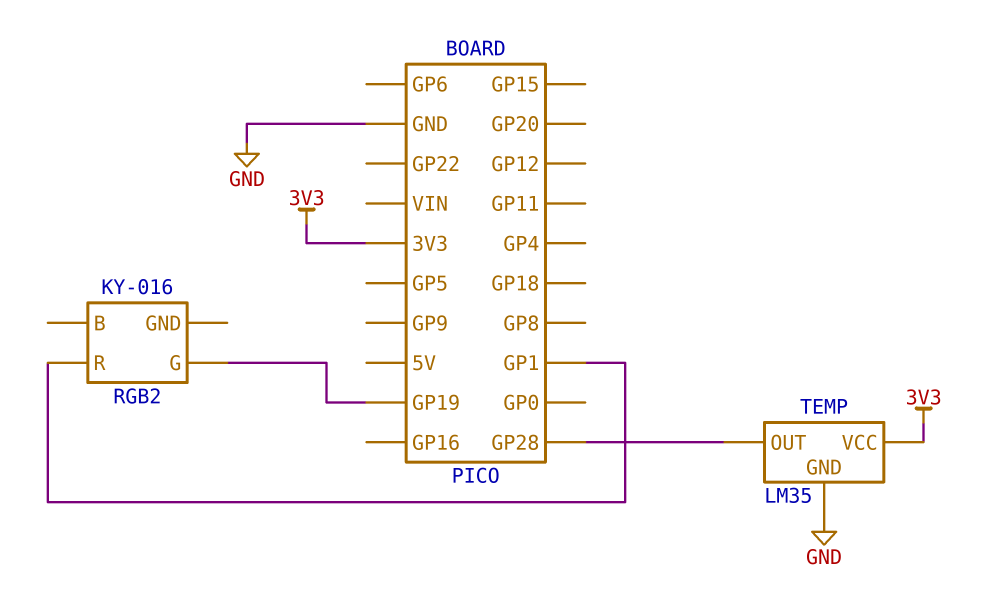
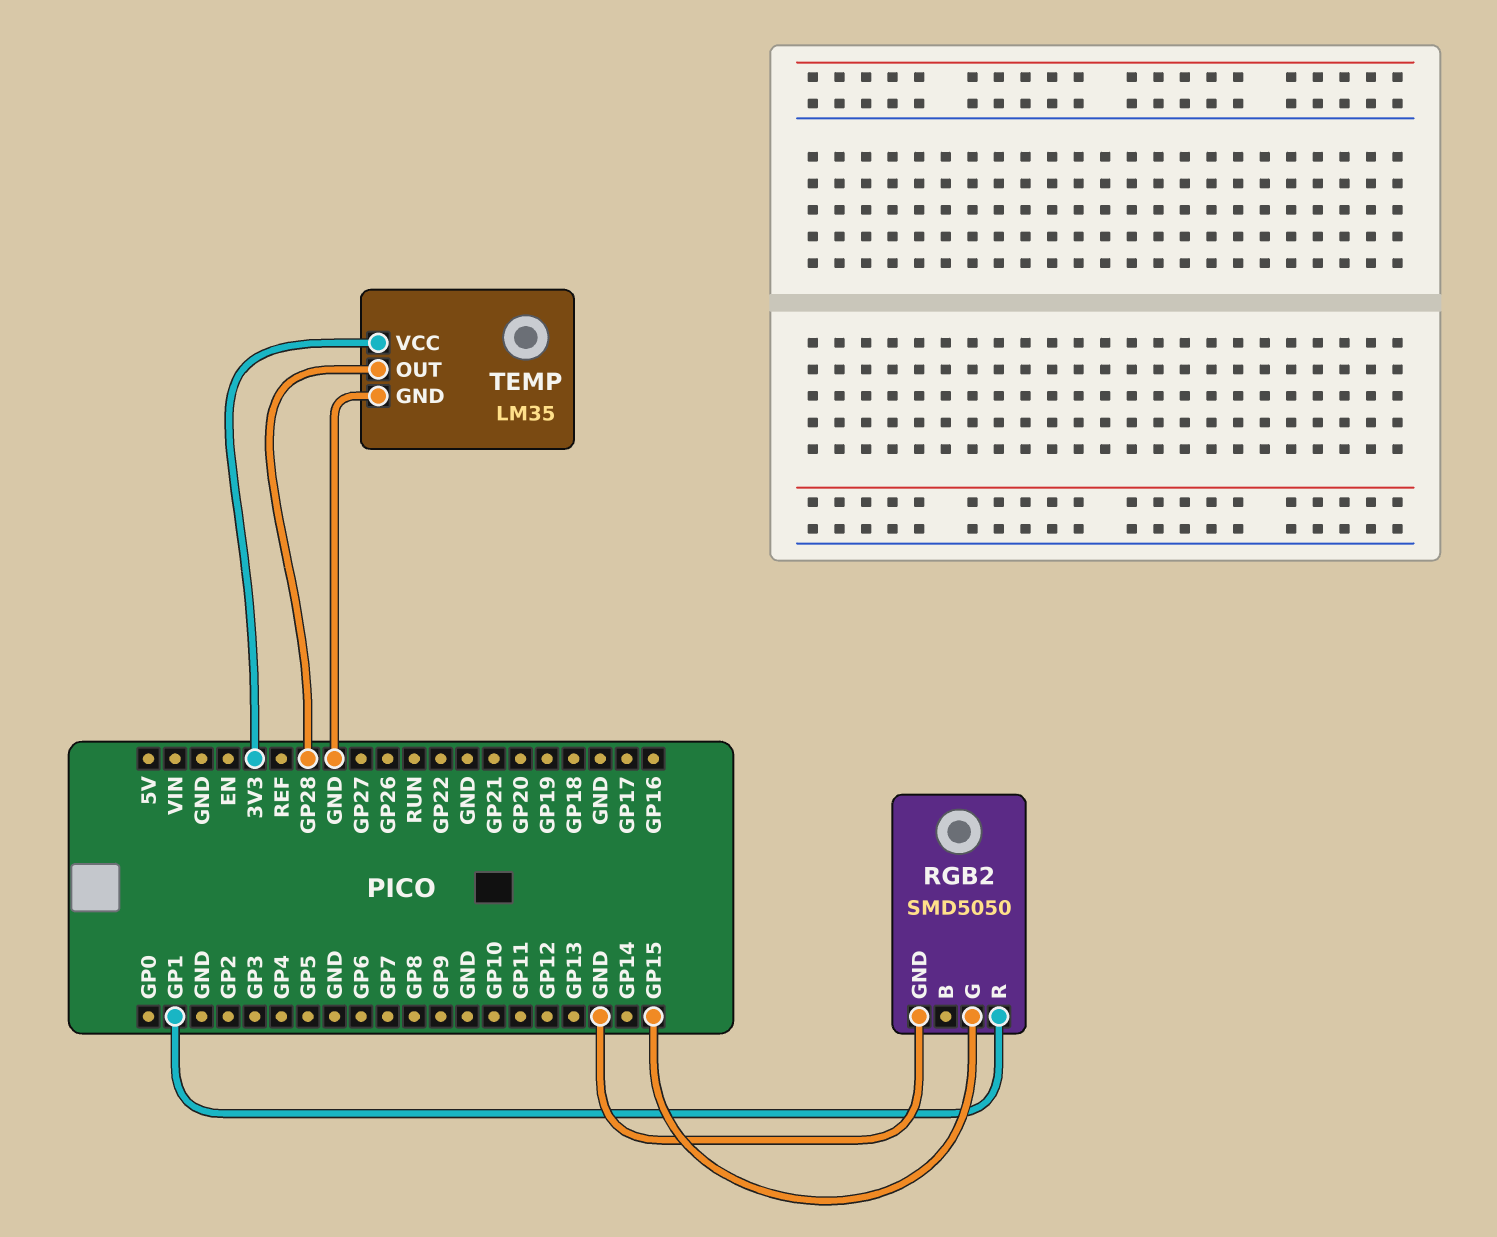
RGB2: KY-016 -> SMD5050
RGB2 pin G: GP19 -> GP15
RGB2 pin GND: none -> GND

